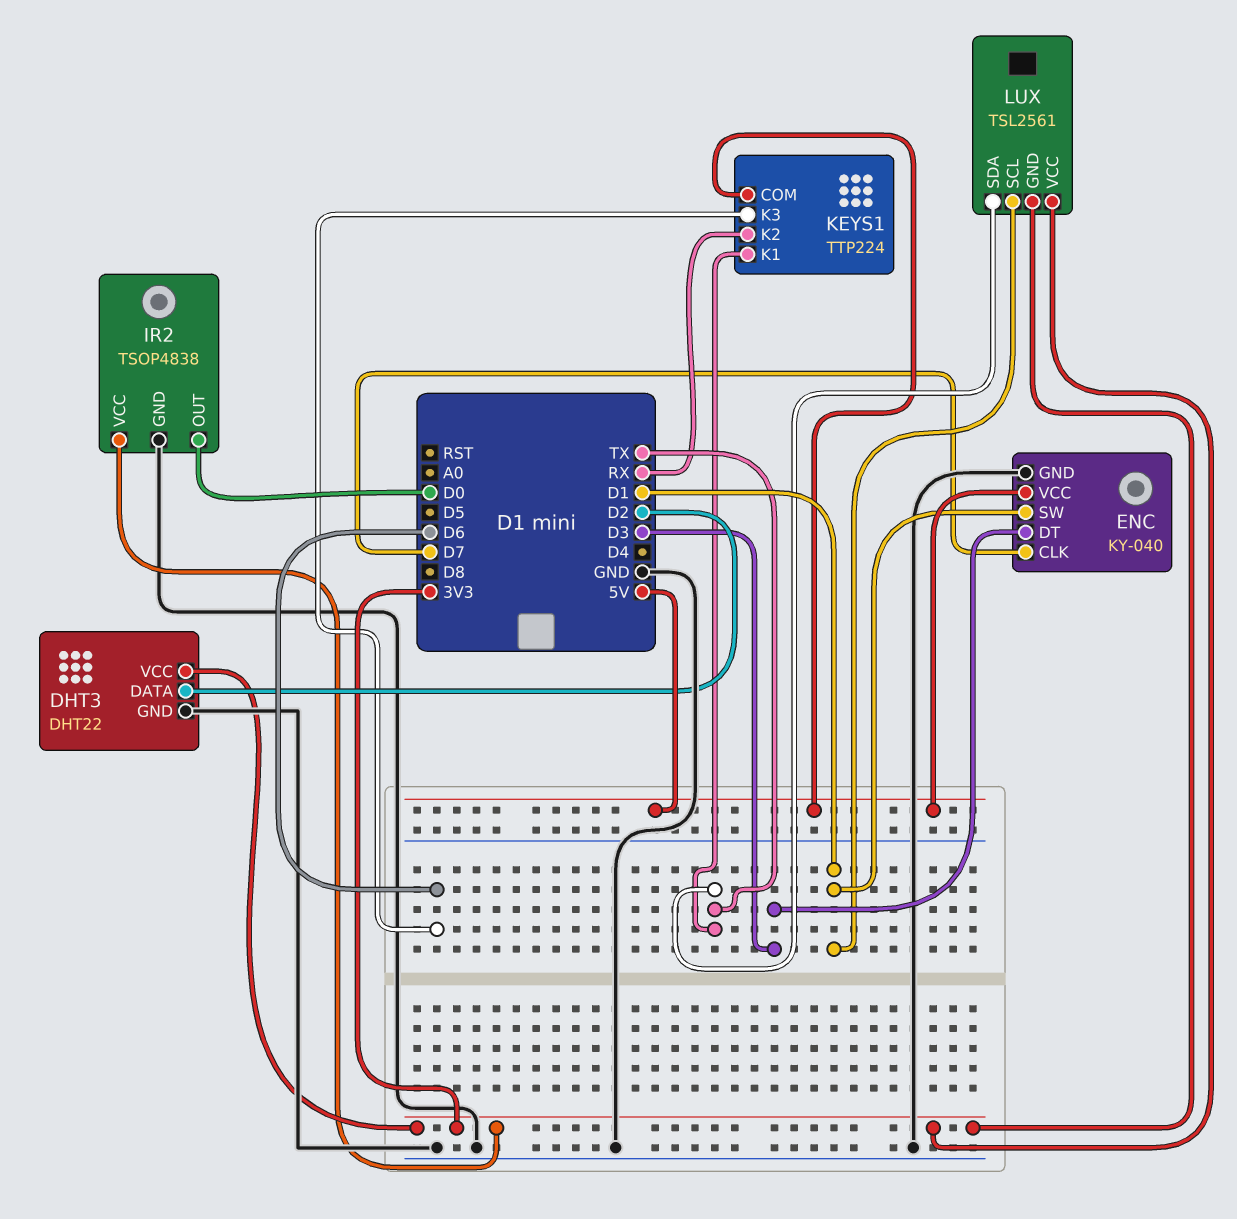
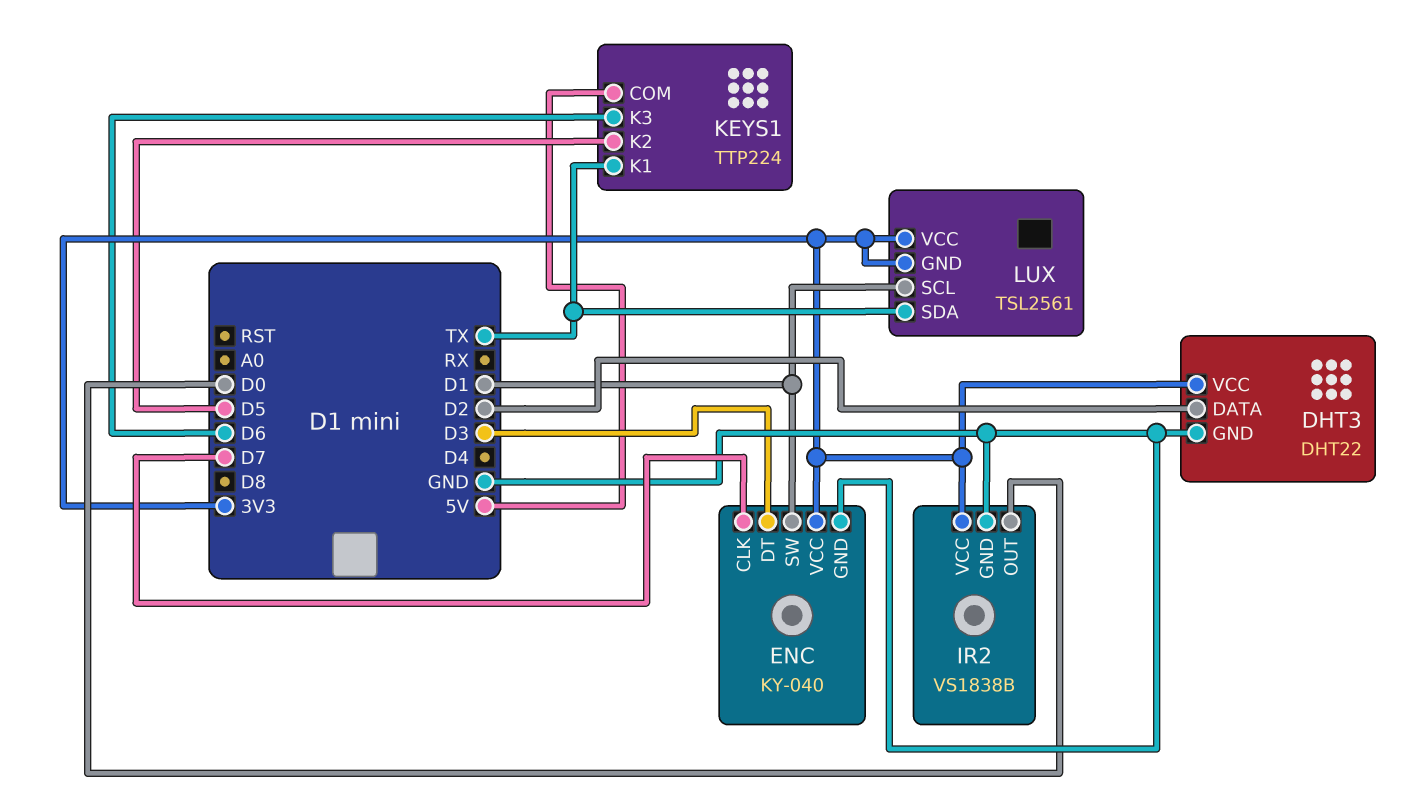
ENC pin VCC: 5V -> 3V3
IR2: TSOP4838 -> VS1838B
KEYS1 pin K2: RX -> D5

